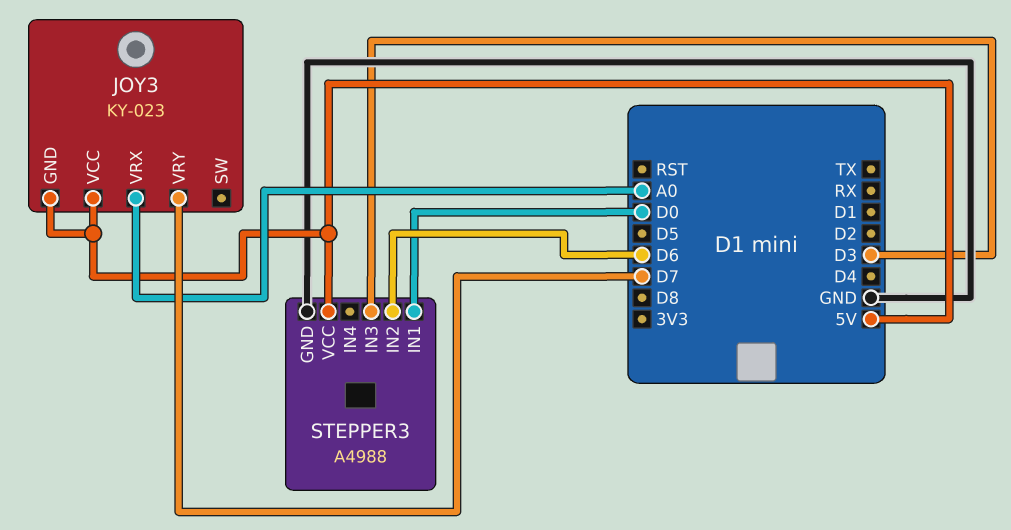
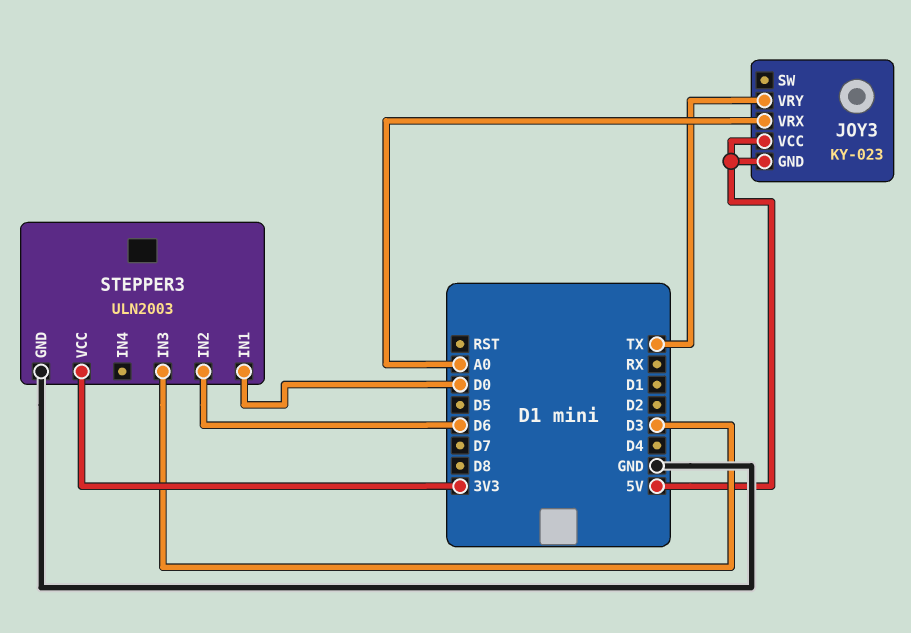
JOY3 pin VRY: D7 -> TX
STEPPER3: A4988 -> ULN2003
STEPPER3 pin VCC: 5V -> 3V3

